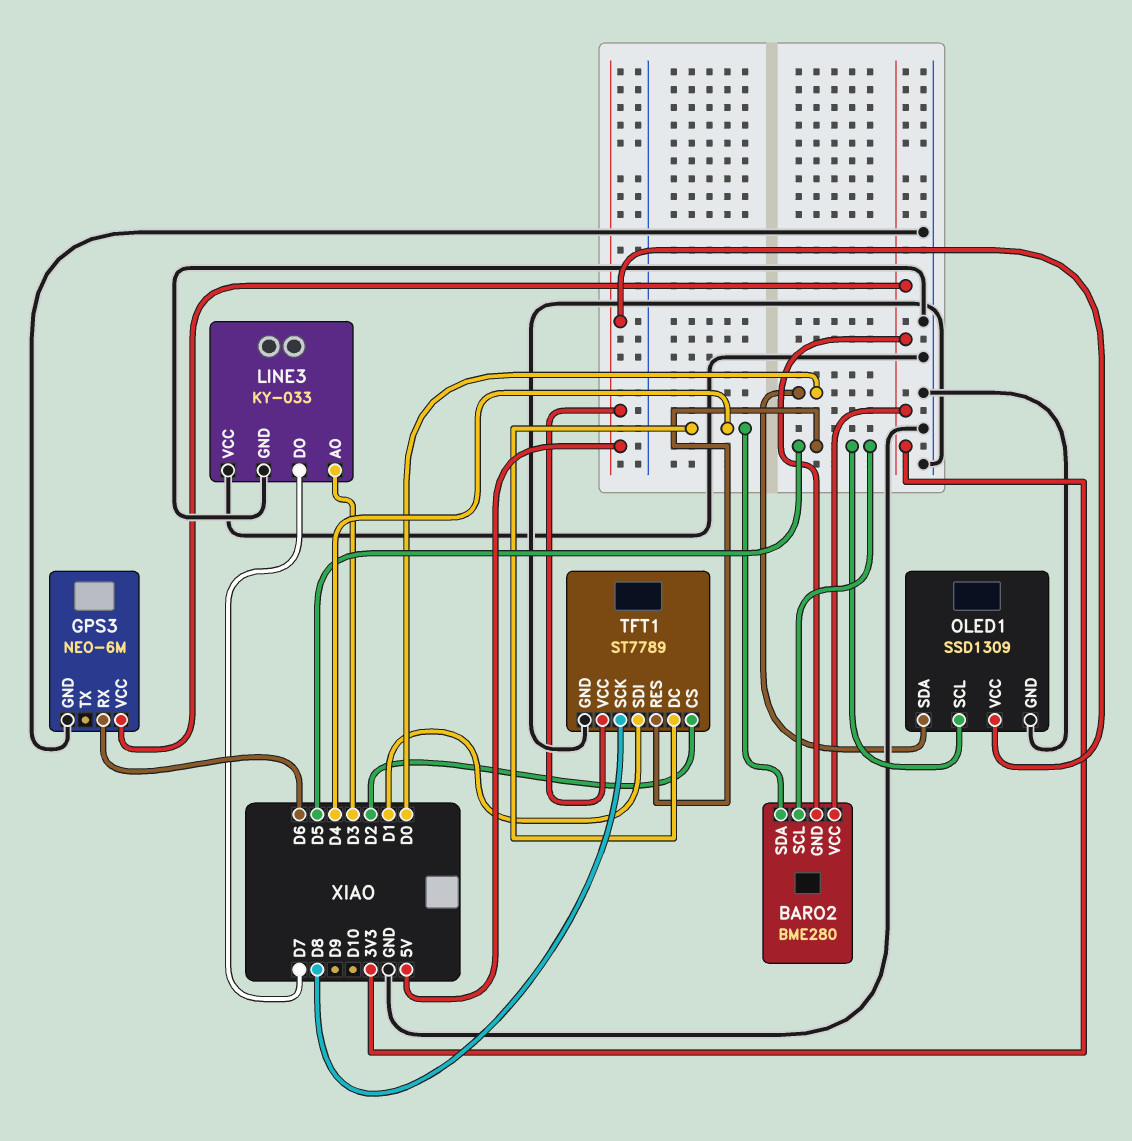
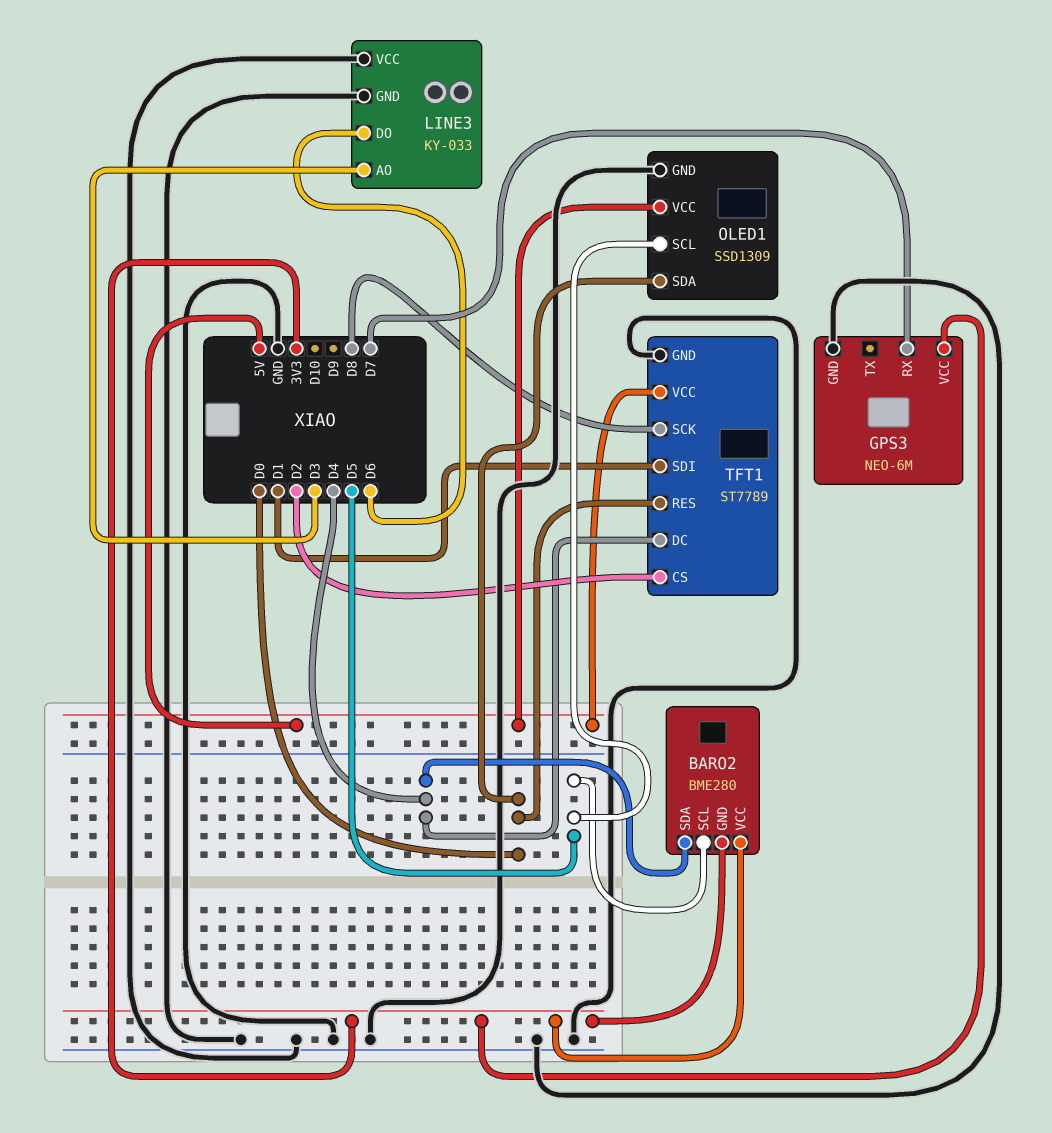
GPS3 pin RX: D6 -> D7
LINE3 pin DO: D7 -> D6
TFT1 pin RES: D5 -> D0

